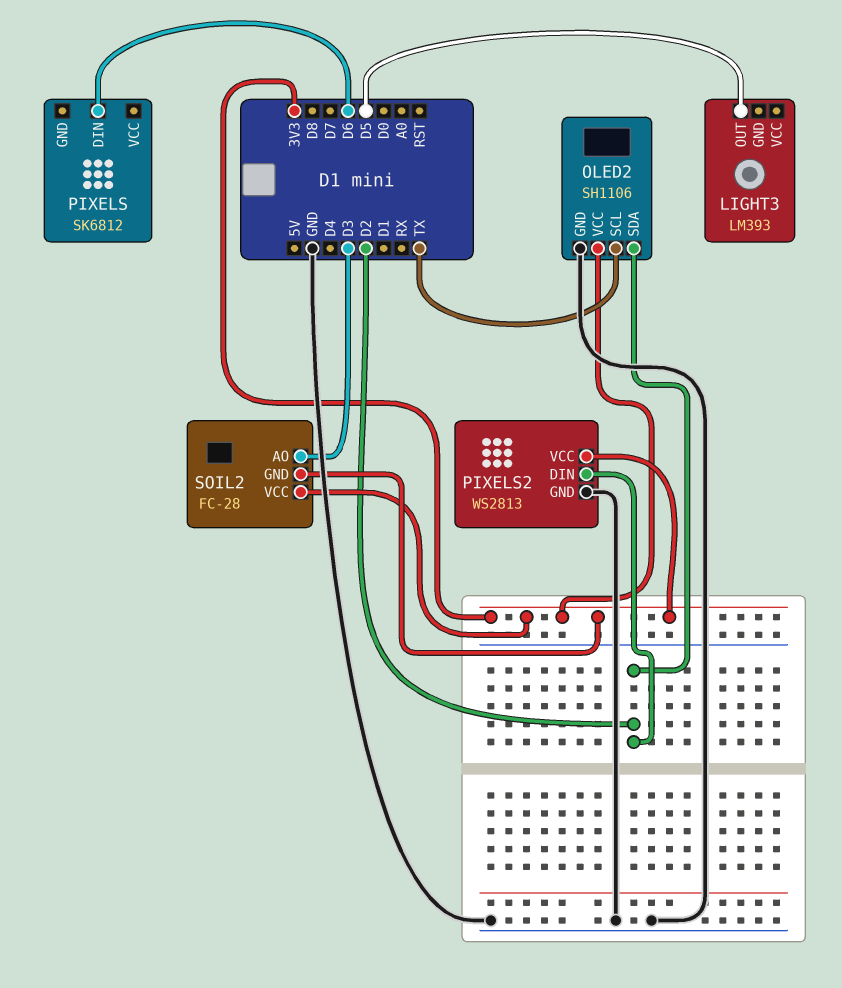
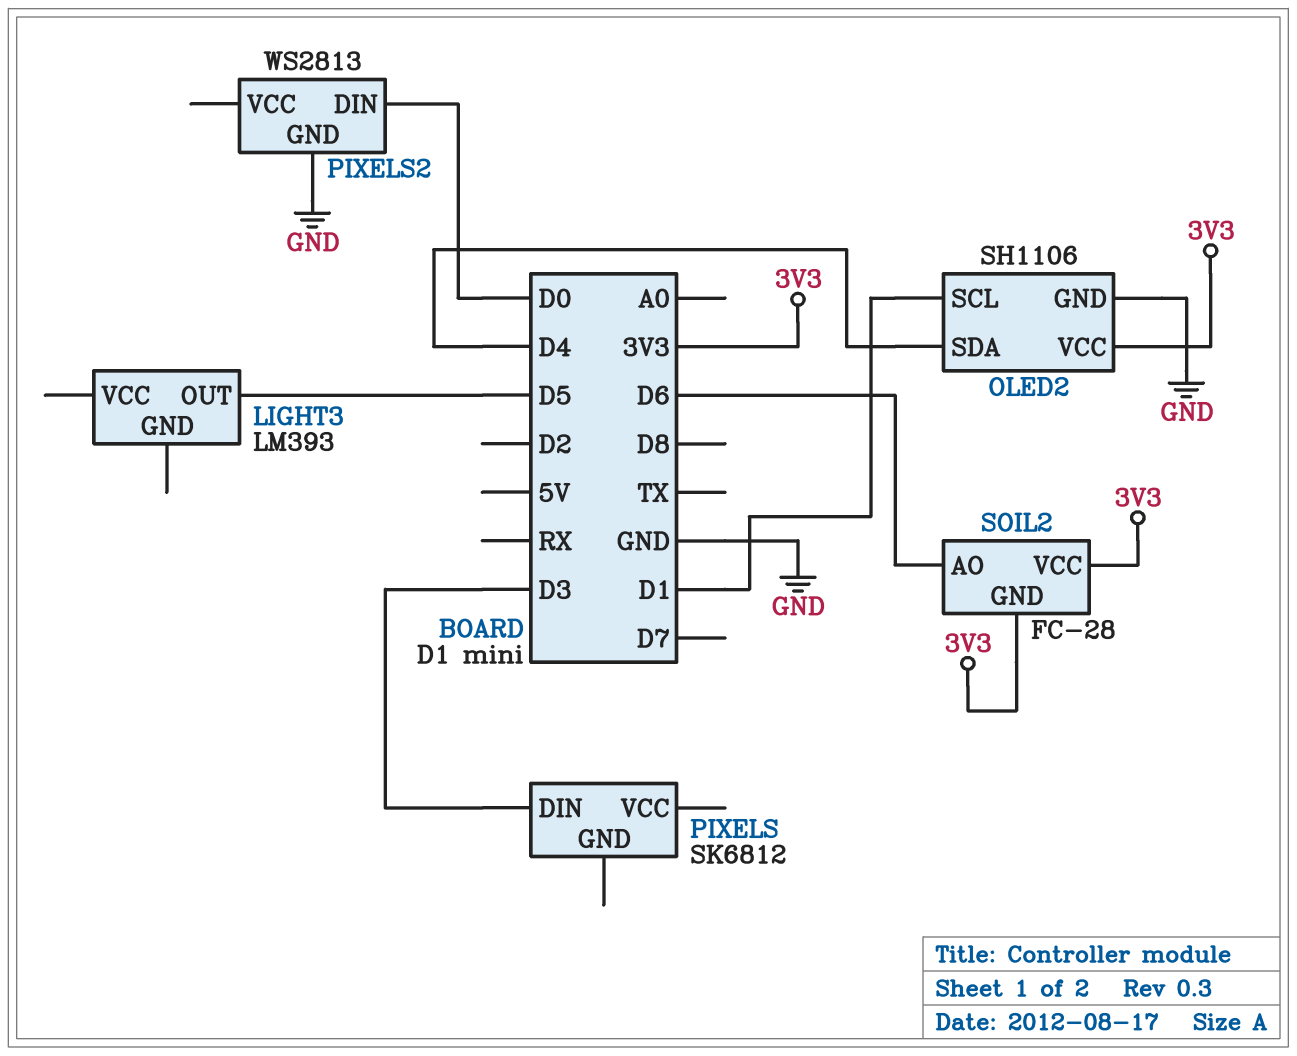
OLED2 pin SCL: TX -> D1
OLED2 pin SDA: D2 -> D4
PIXELS pin DIN: D6 -> D3
PIXELS2 pin DIN: D2 -> D0
PIXELS2 pin VCC: 3V3 -> none
SOIL2 pin AO: D3 -> D6

